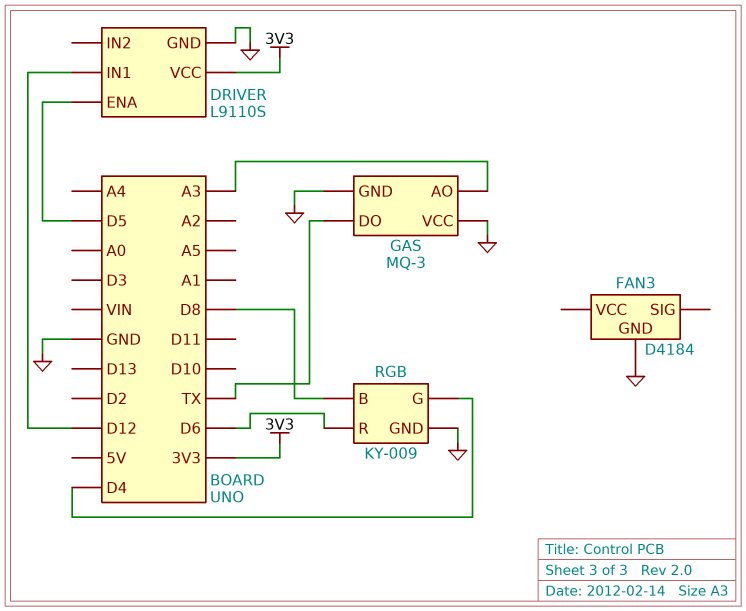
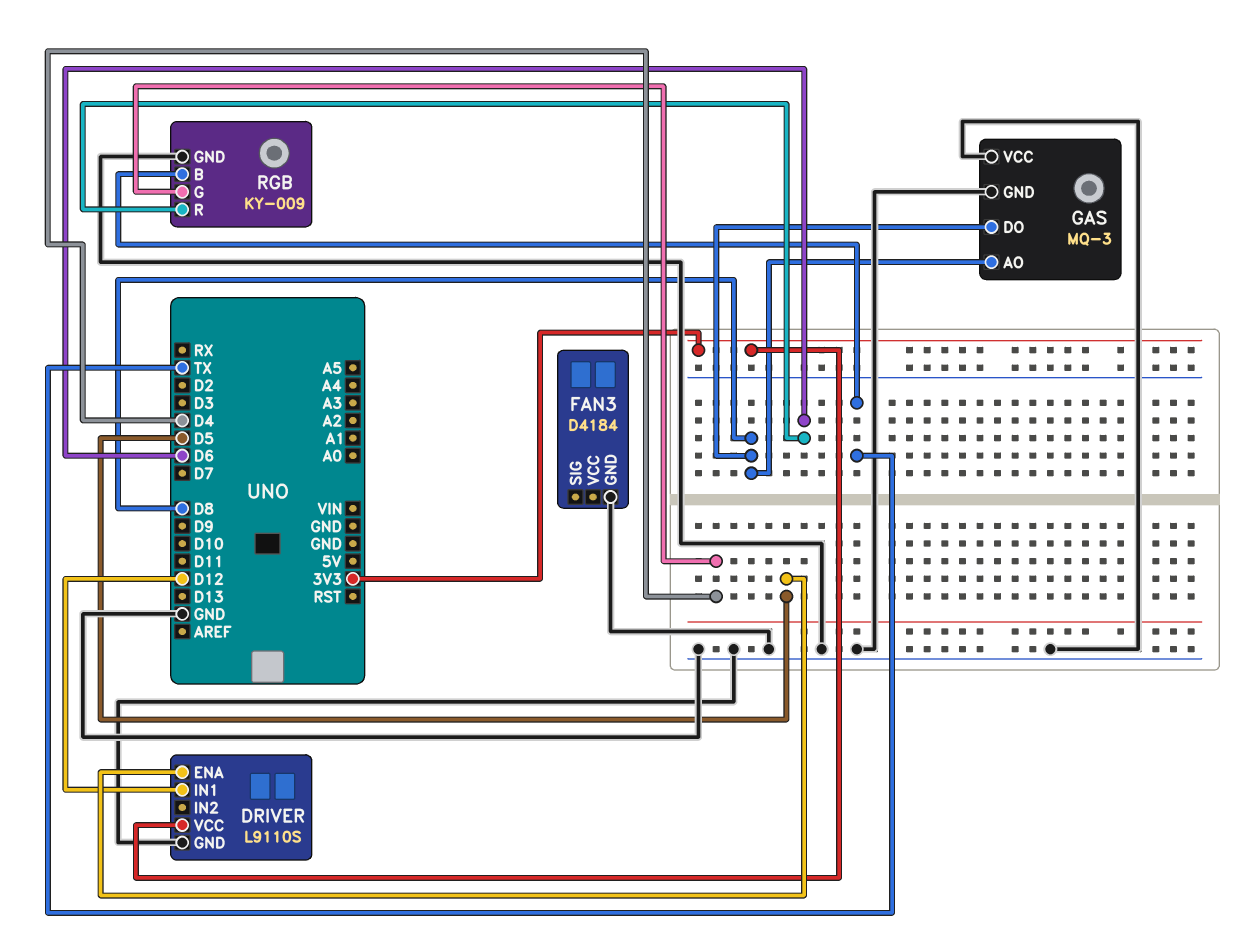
GAS pin AO: A3 -> D8
GAS pin DO: TX -> D8
RGB pin B: D8 -> TX

